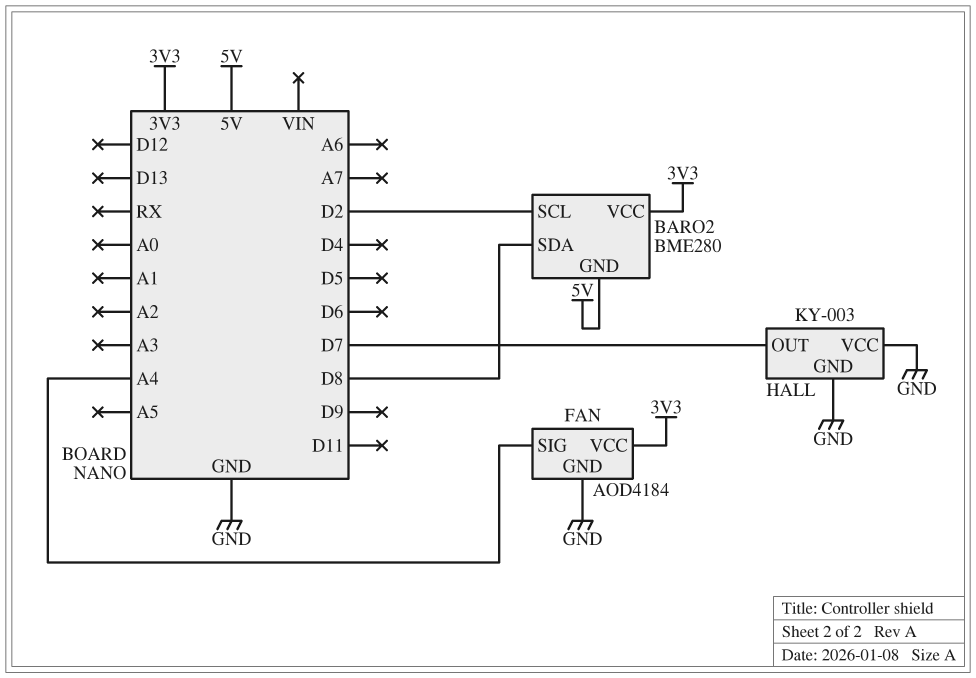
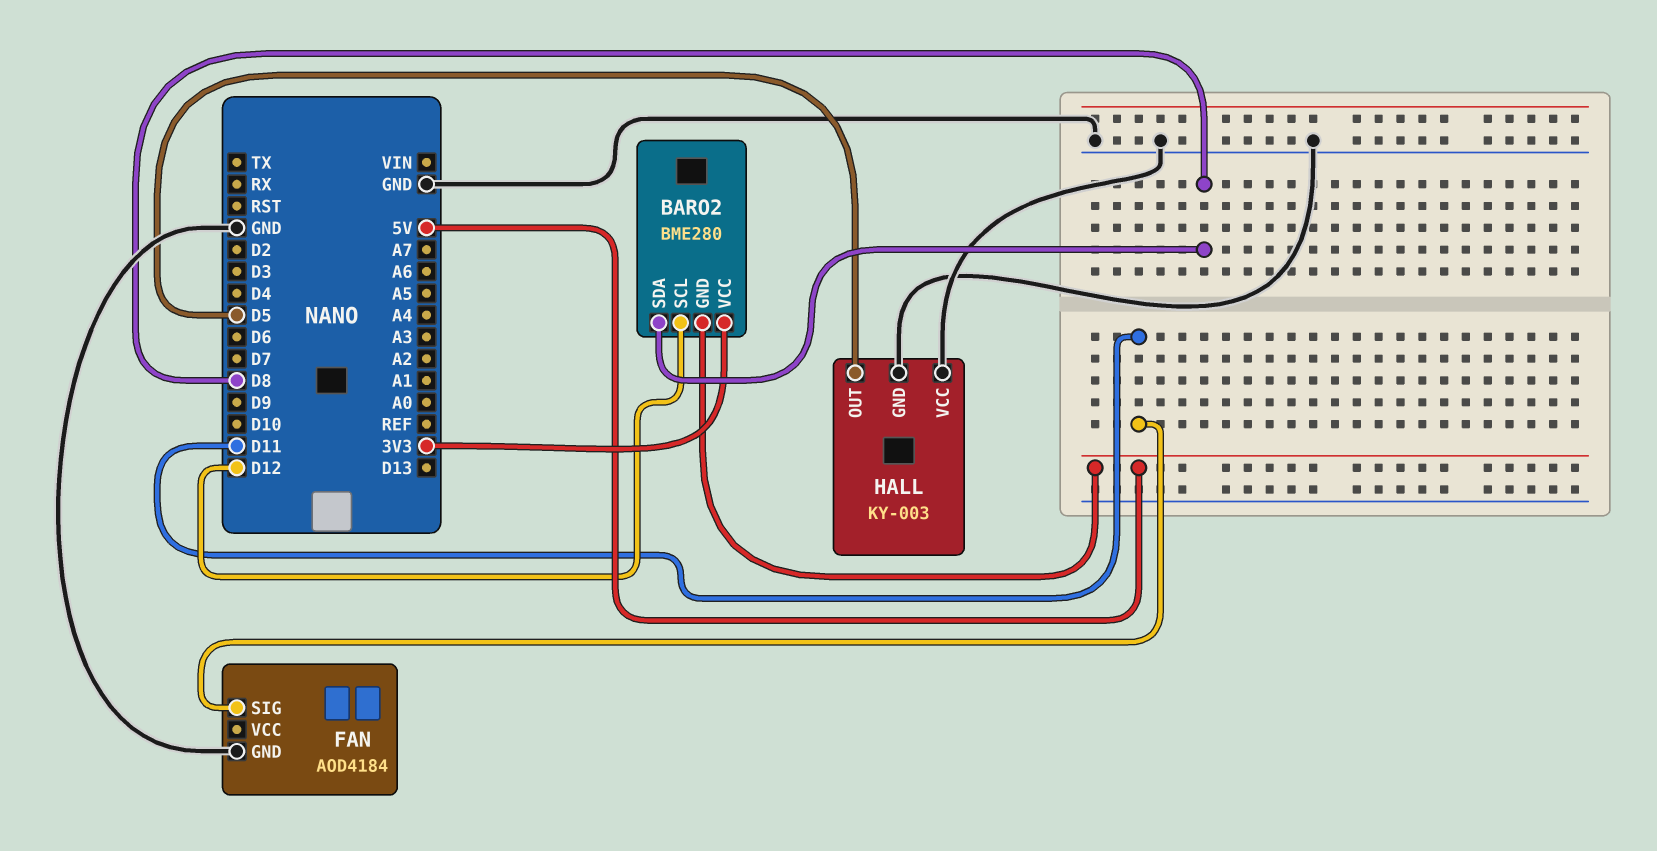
BARO2 pin SCL: D2 -> D12
FAN pin SIG: A4 -> D11
FAN pin VCC: 3V3 -> none
HALL pin OUT: D7 -> D5

